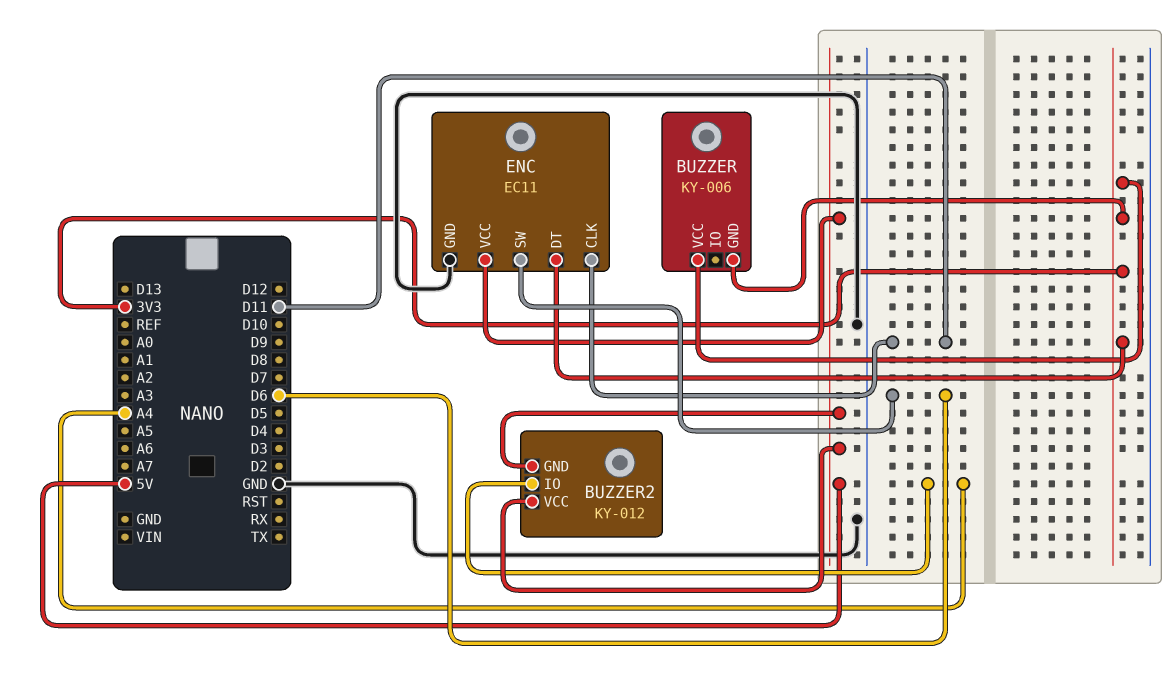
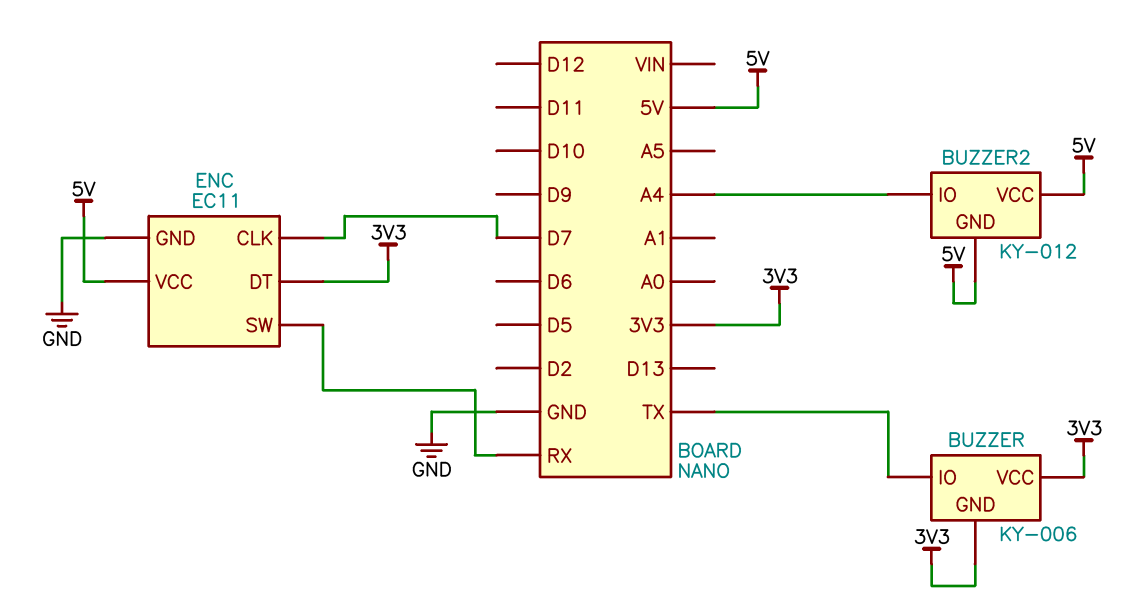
BUZZER pin IO: none -> TX
ENC pin CLK: D11 -> D7
ENC pin SW: D6 -> RX

